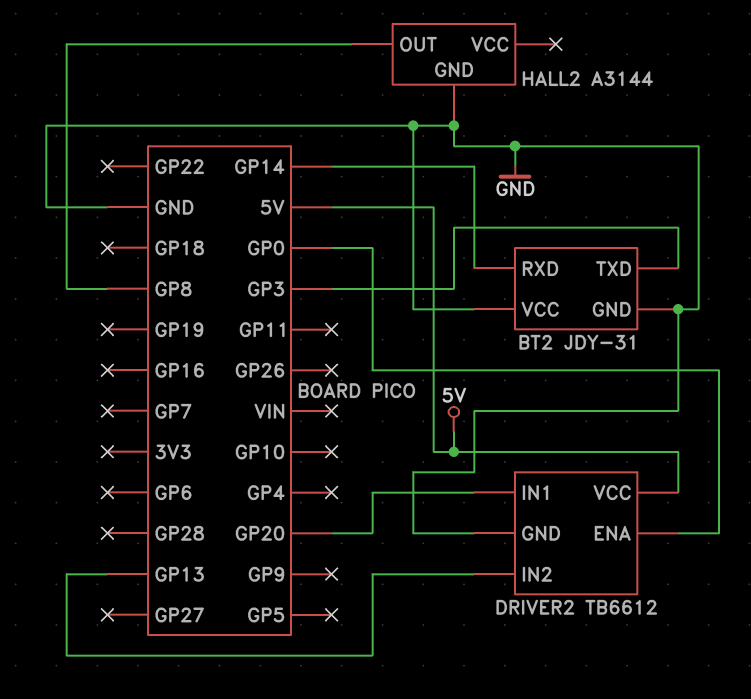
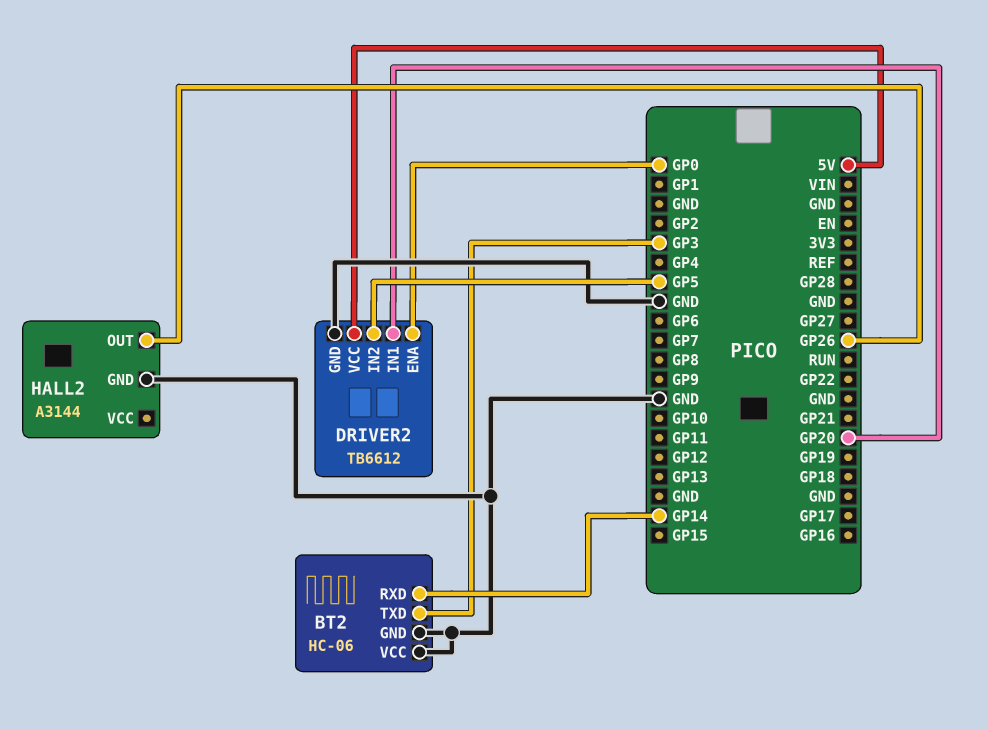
BT2: JDY-31 -> HC-06
DRIVER2 pin IN2: GP13 -> GP5
HALL2 pin OUT: GP8 -> GP26

